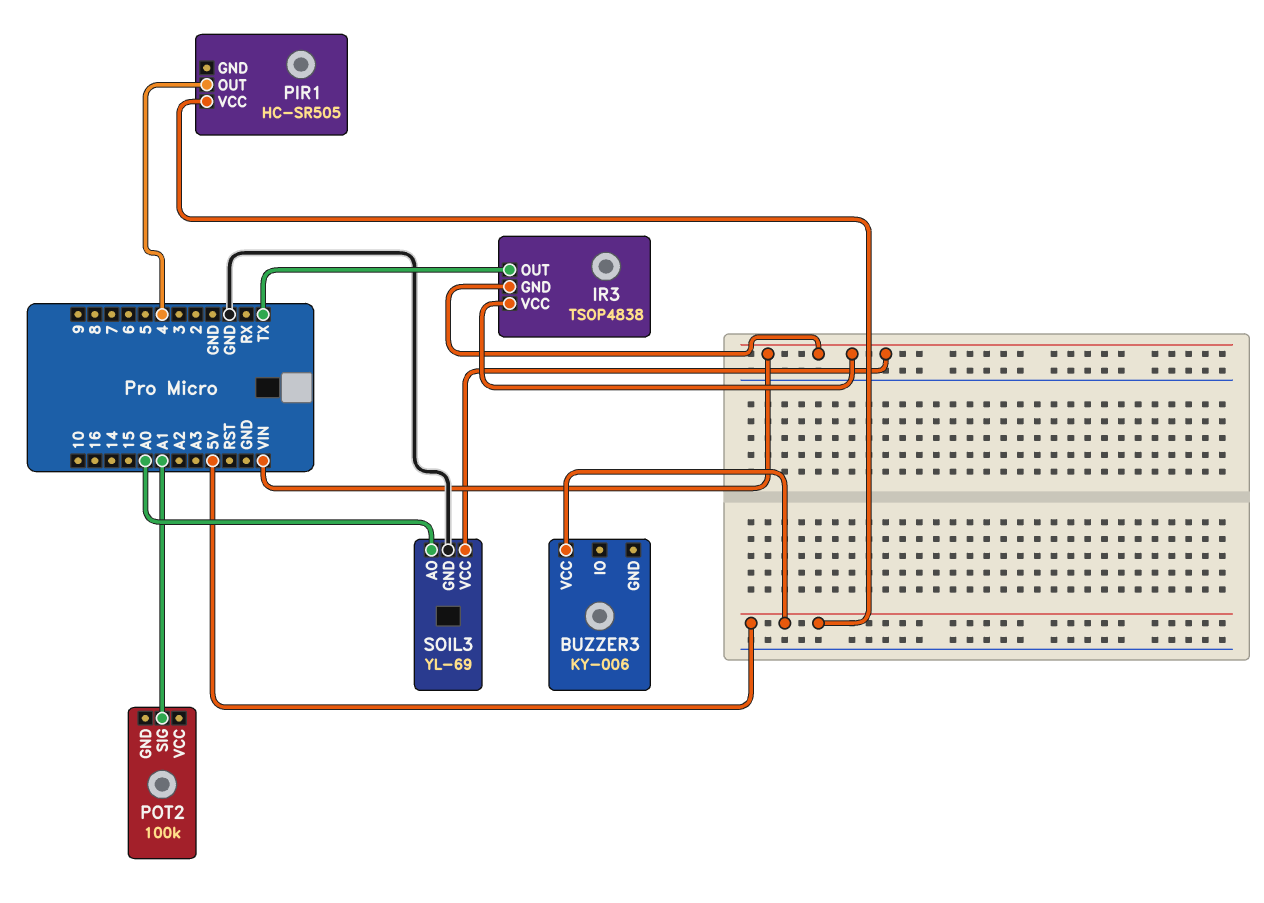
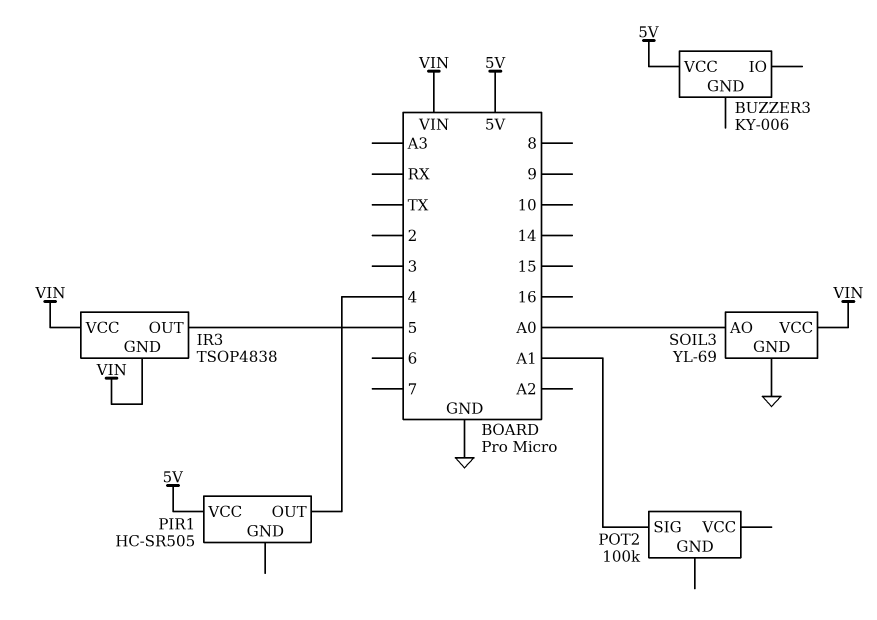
IR3 pin OUT: TX -> 5

